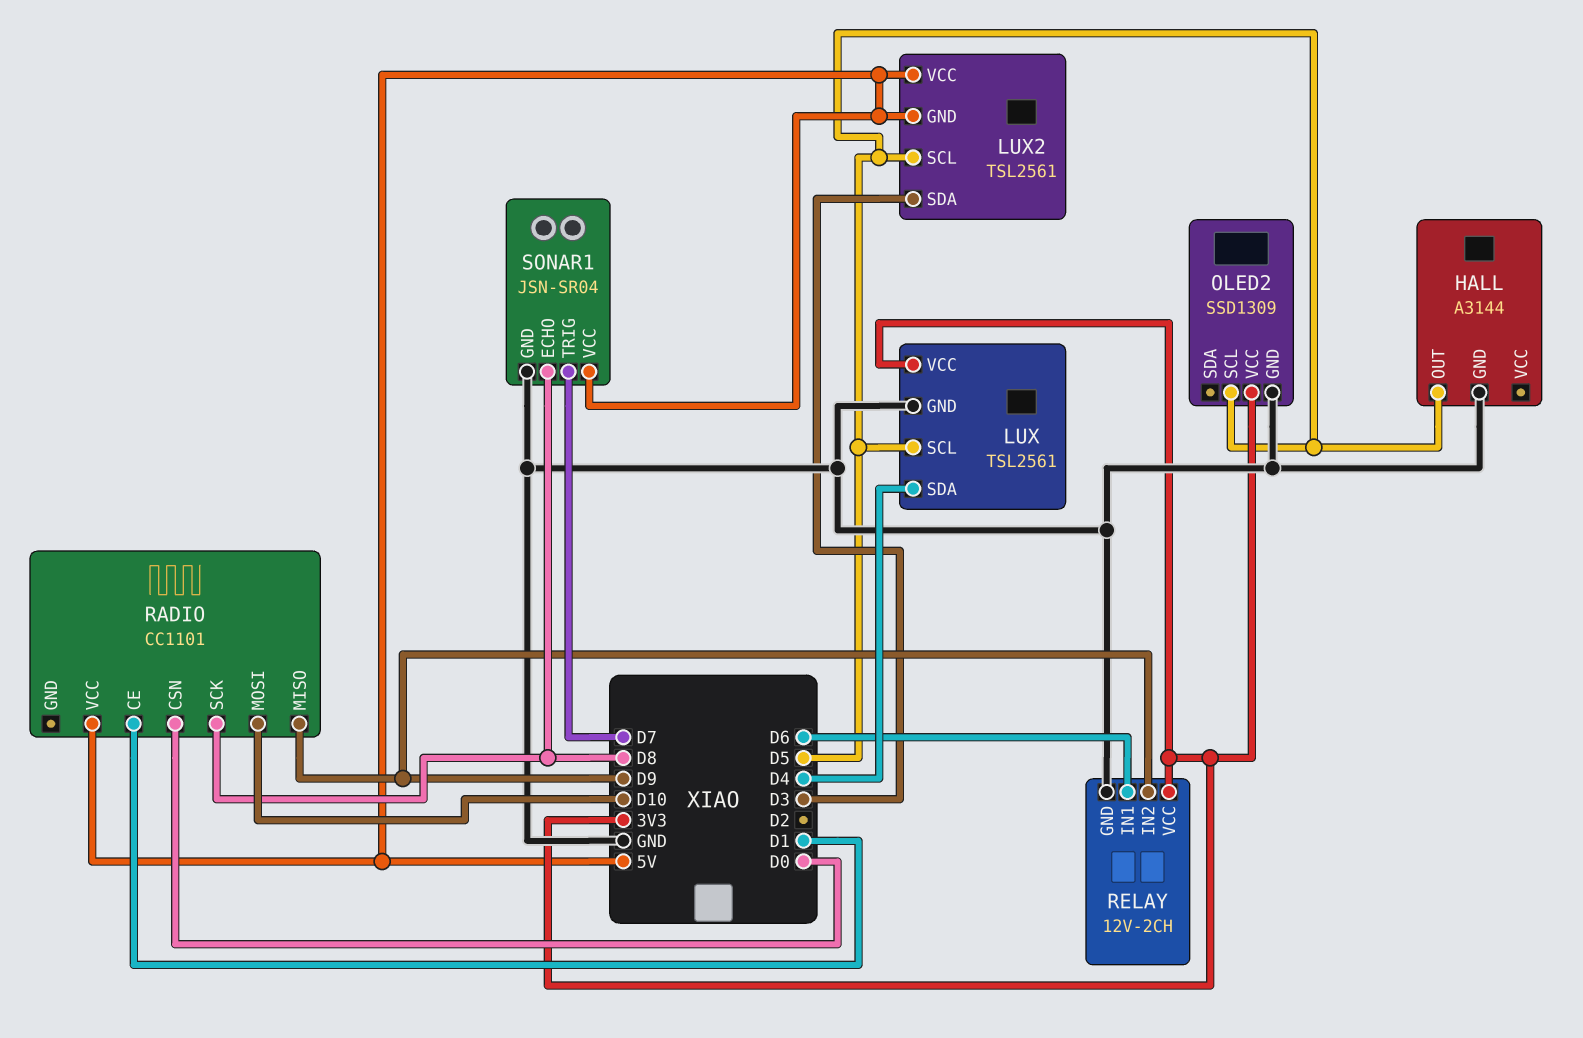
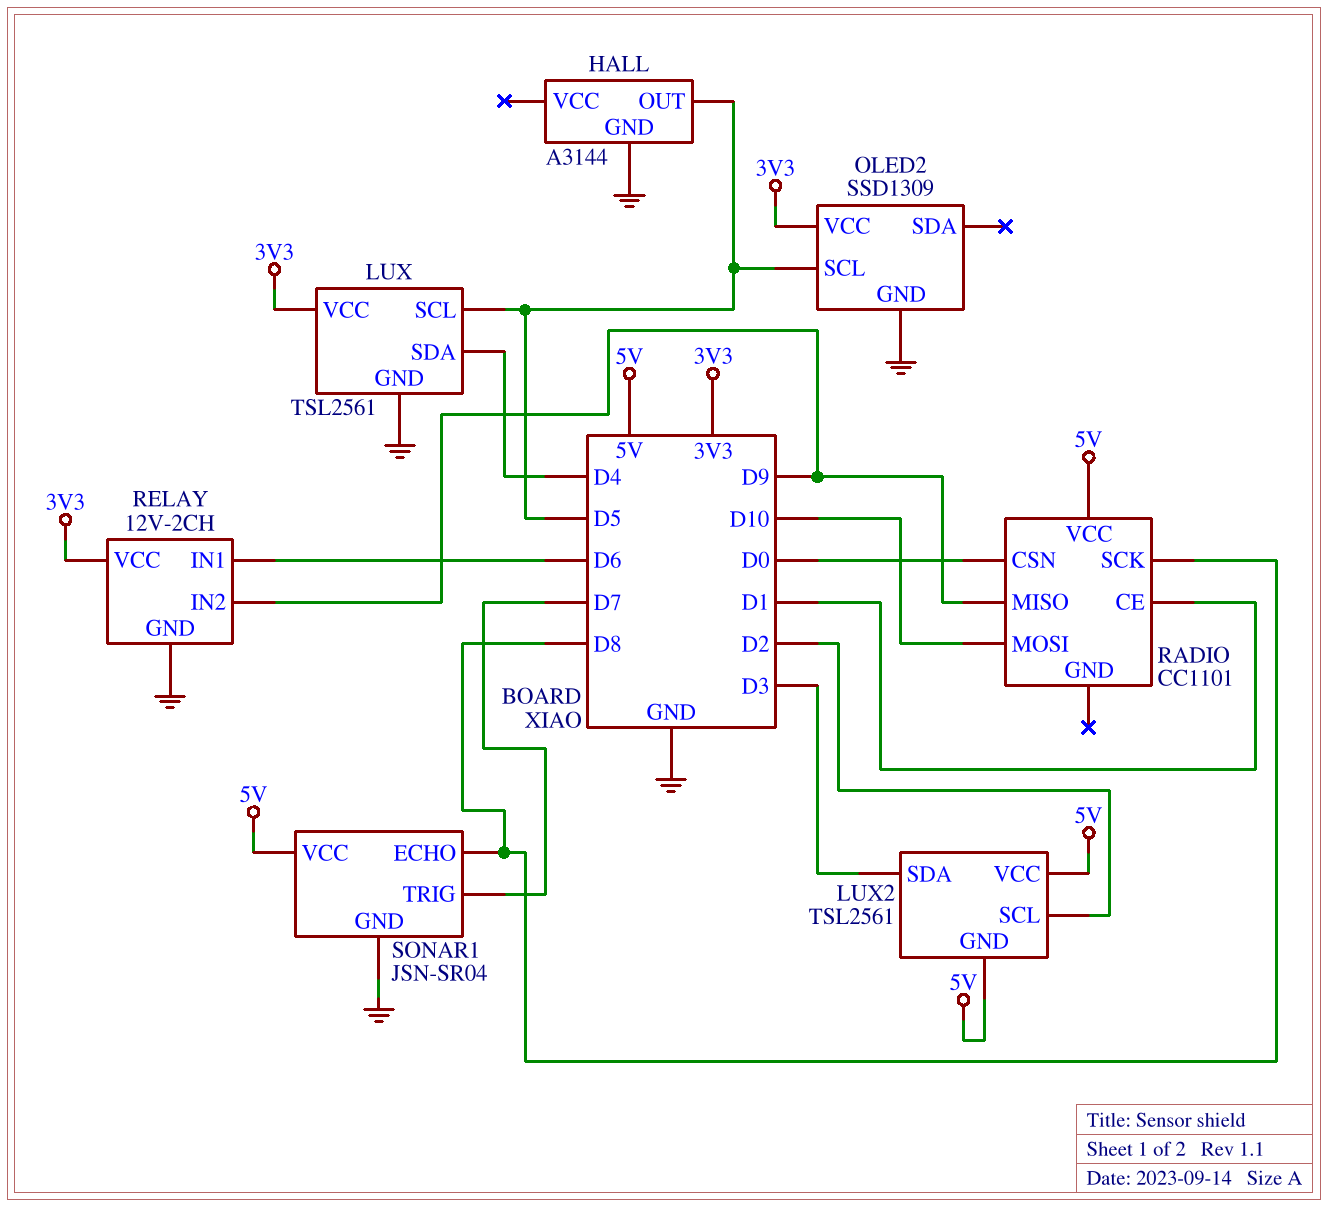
LUX2 pin SCL: D5 -> D2

